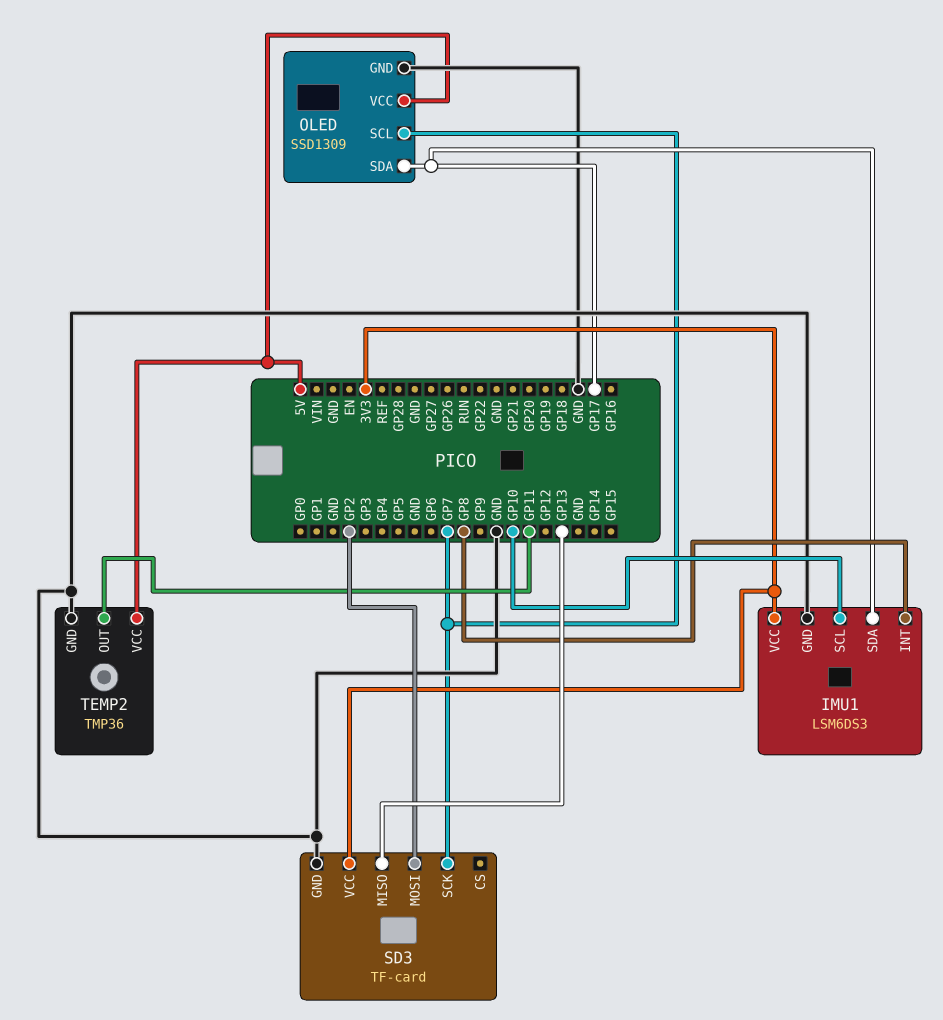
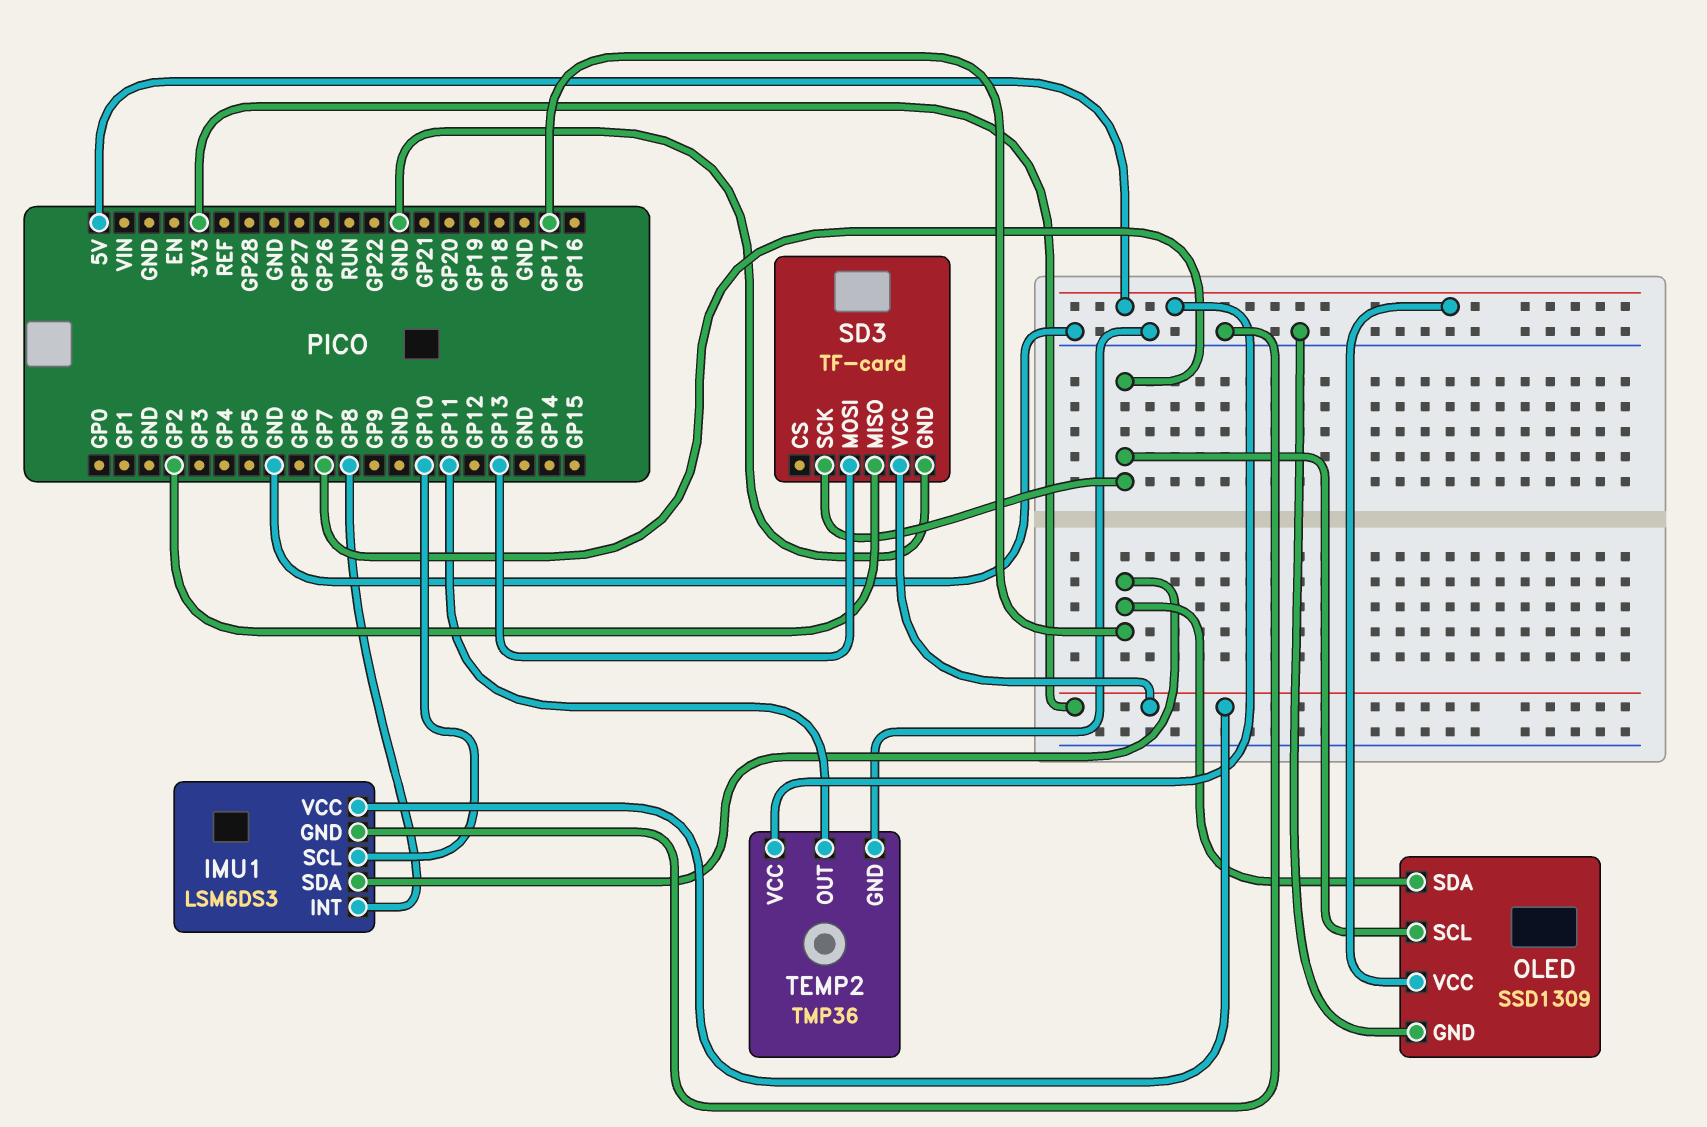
SD3 pin MISO: GP13 -> GP2
SD3 pin MOSI: GP2 -> GP13

